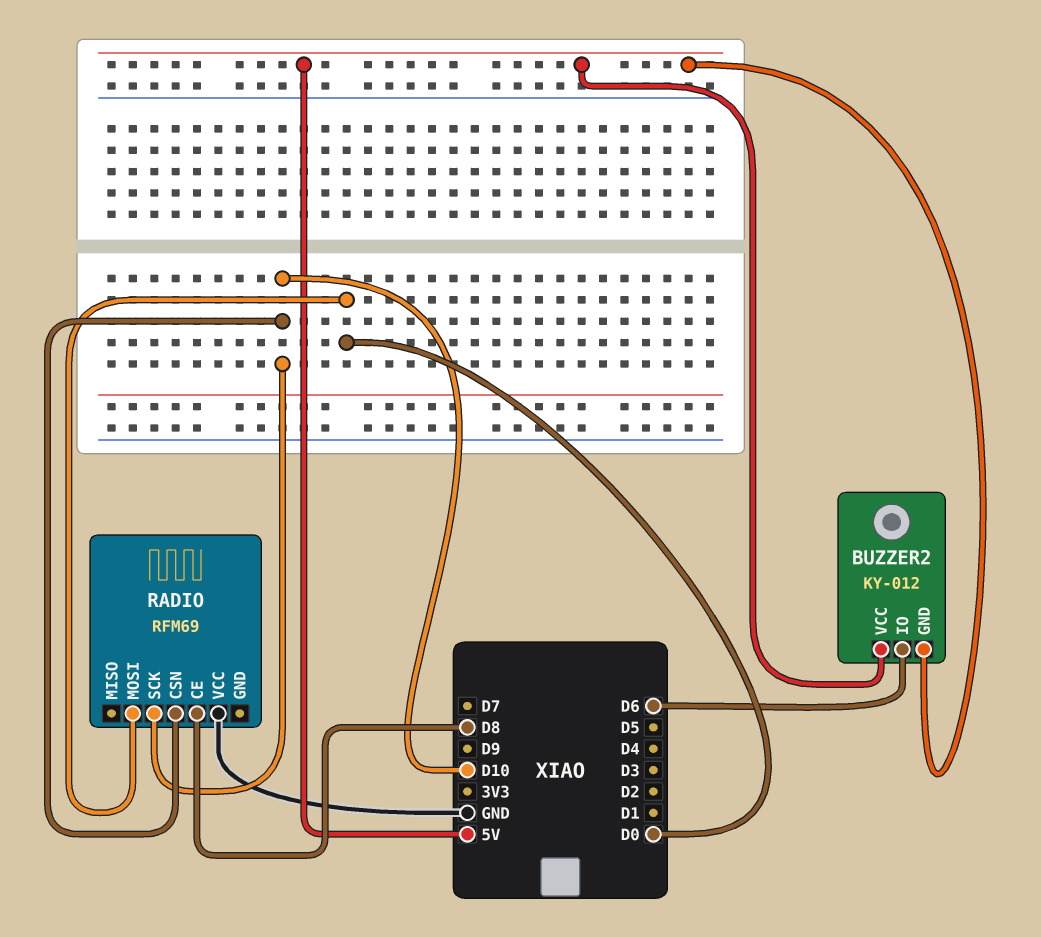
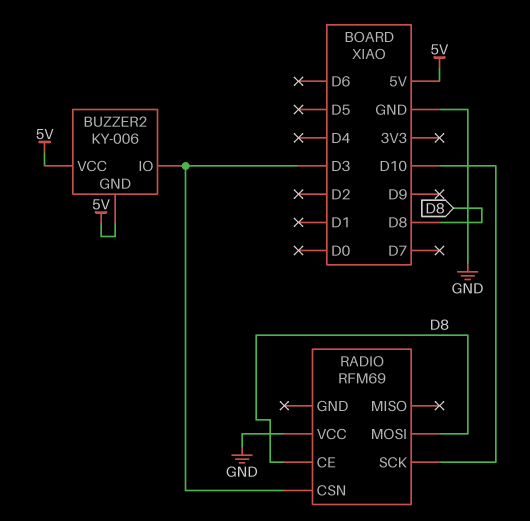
BUZZER2: KY-012 -> KY-006
BUZZER2 pin IO: D6 -> D3
RADIO pin CSN: D10 -> D3
RADIO pin MOSI: D0 -> D8

